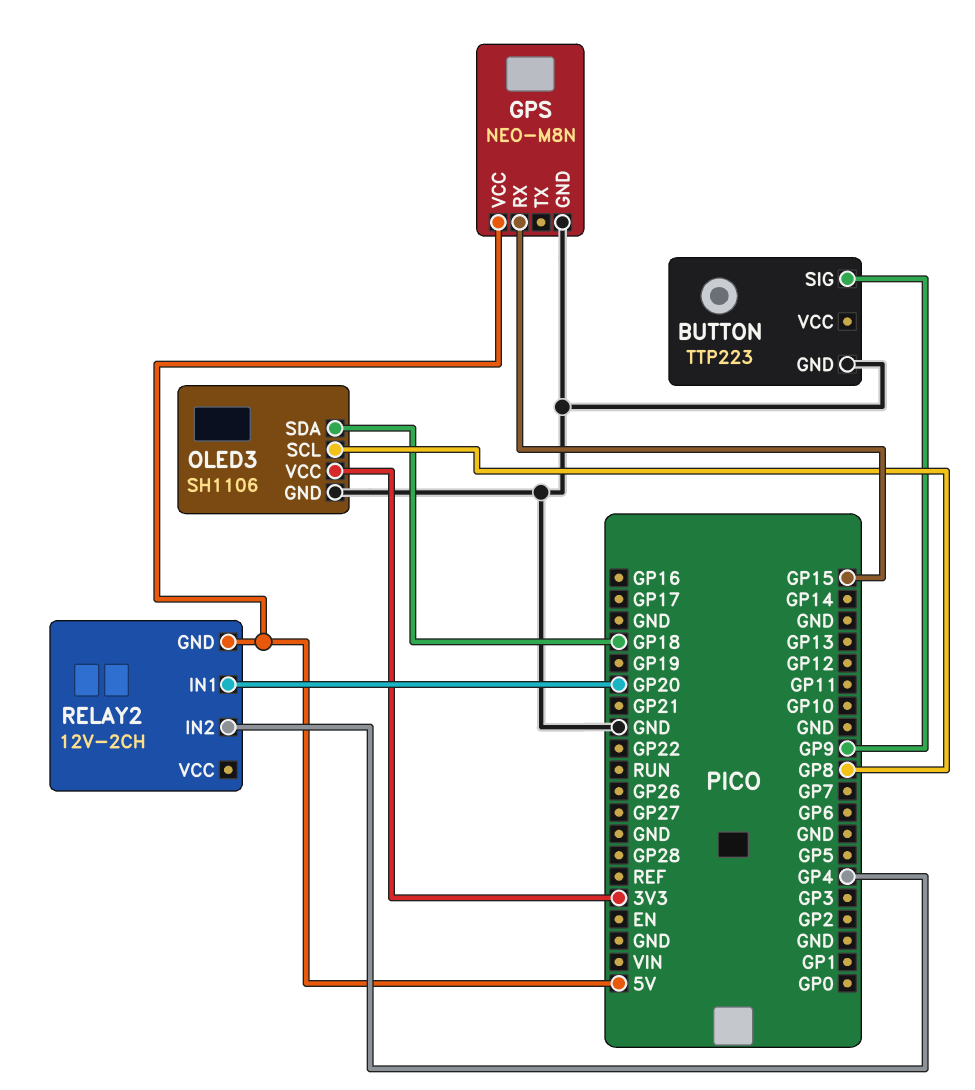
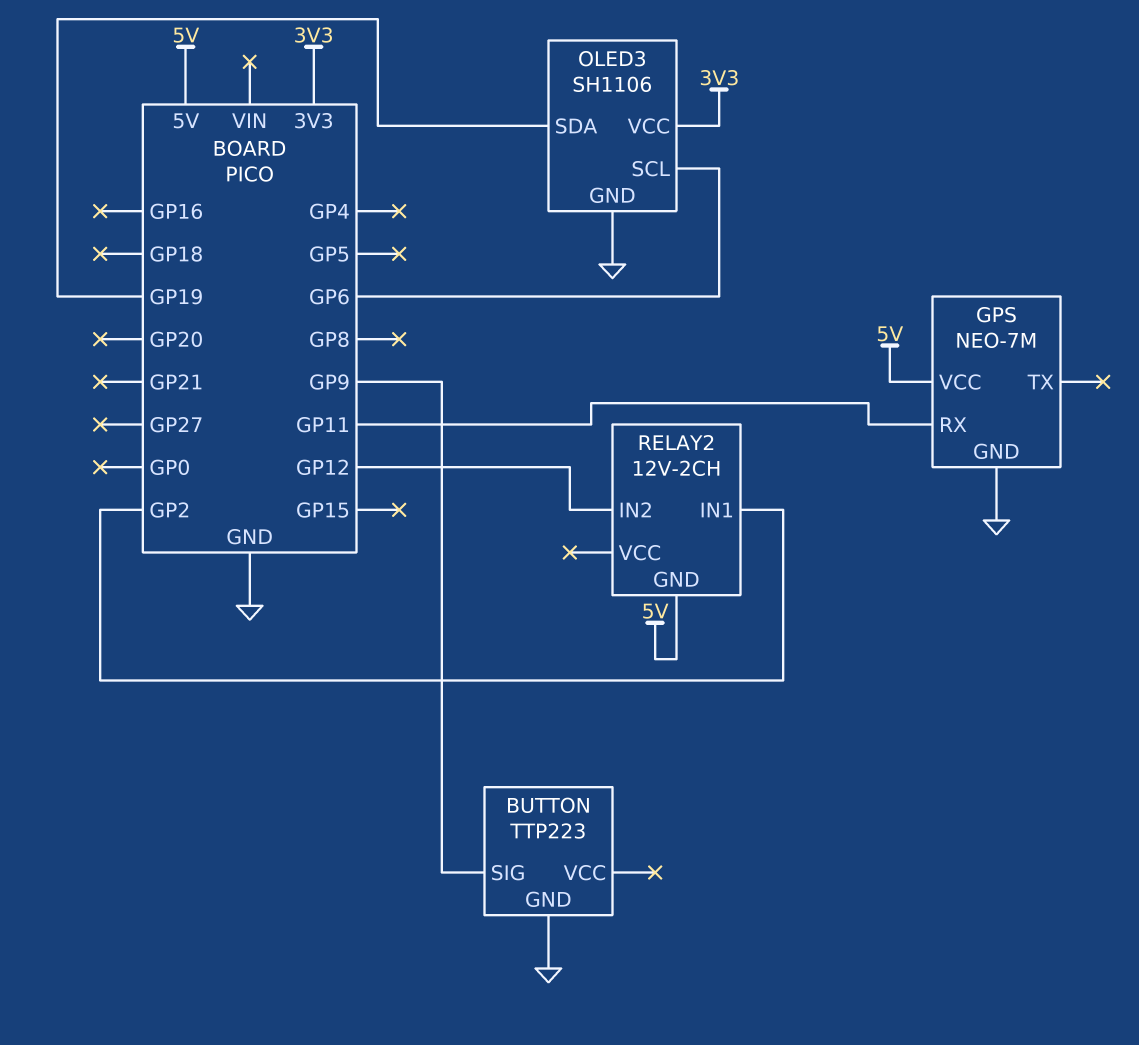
GPS: NEO-M8N -> NEO-7M
GPS pin RX: GP15 -> GP11
OLED3 pin SCL: GP8 -> GP6
OLED3 pin SDA: GP18 -> GP19
RELAY2 pin IN1: GP20 -> GP2
RELAY2 pin IN2: GP4 -> GP12

